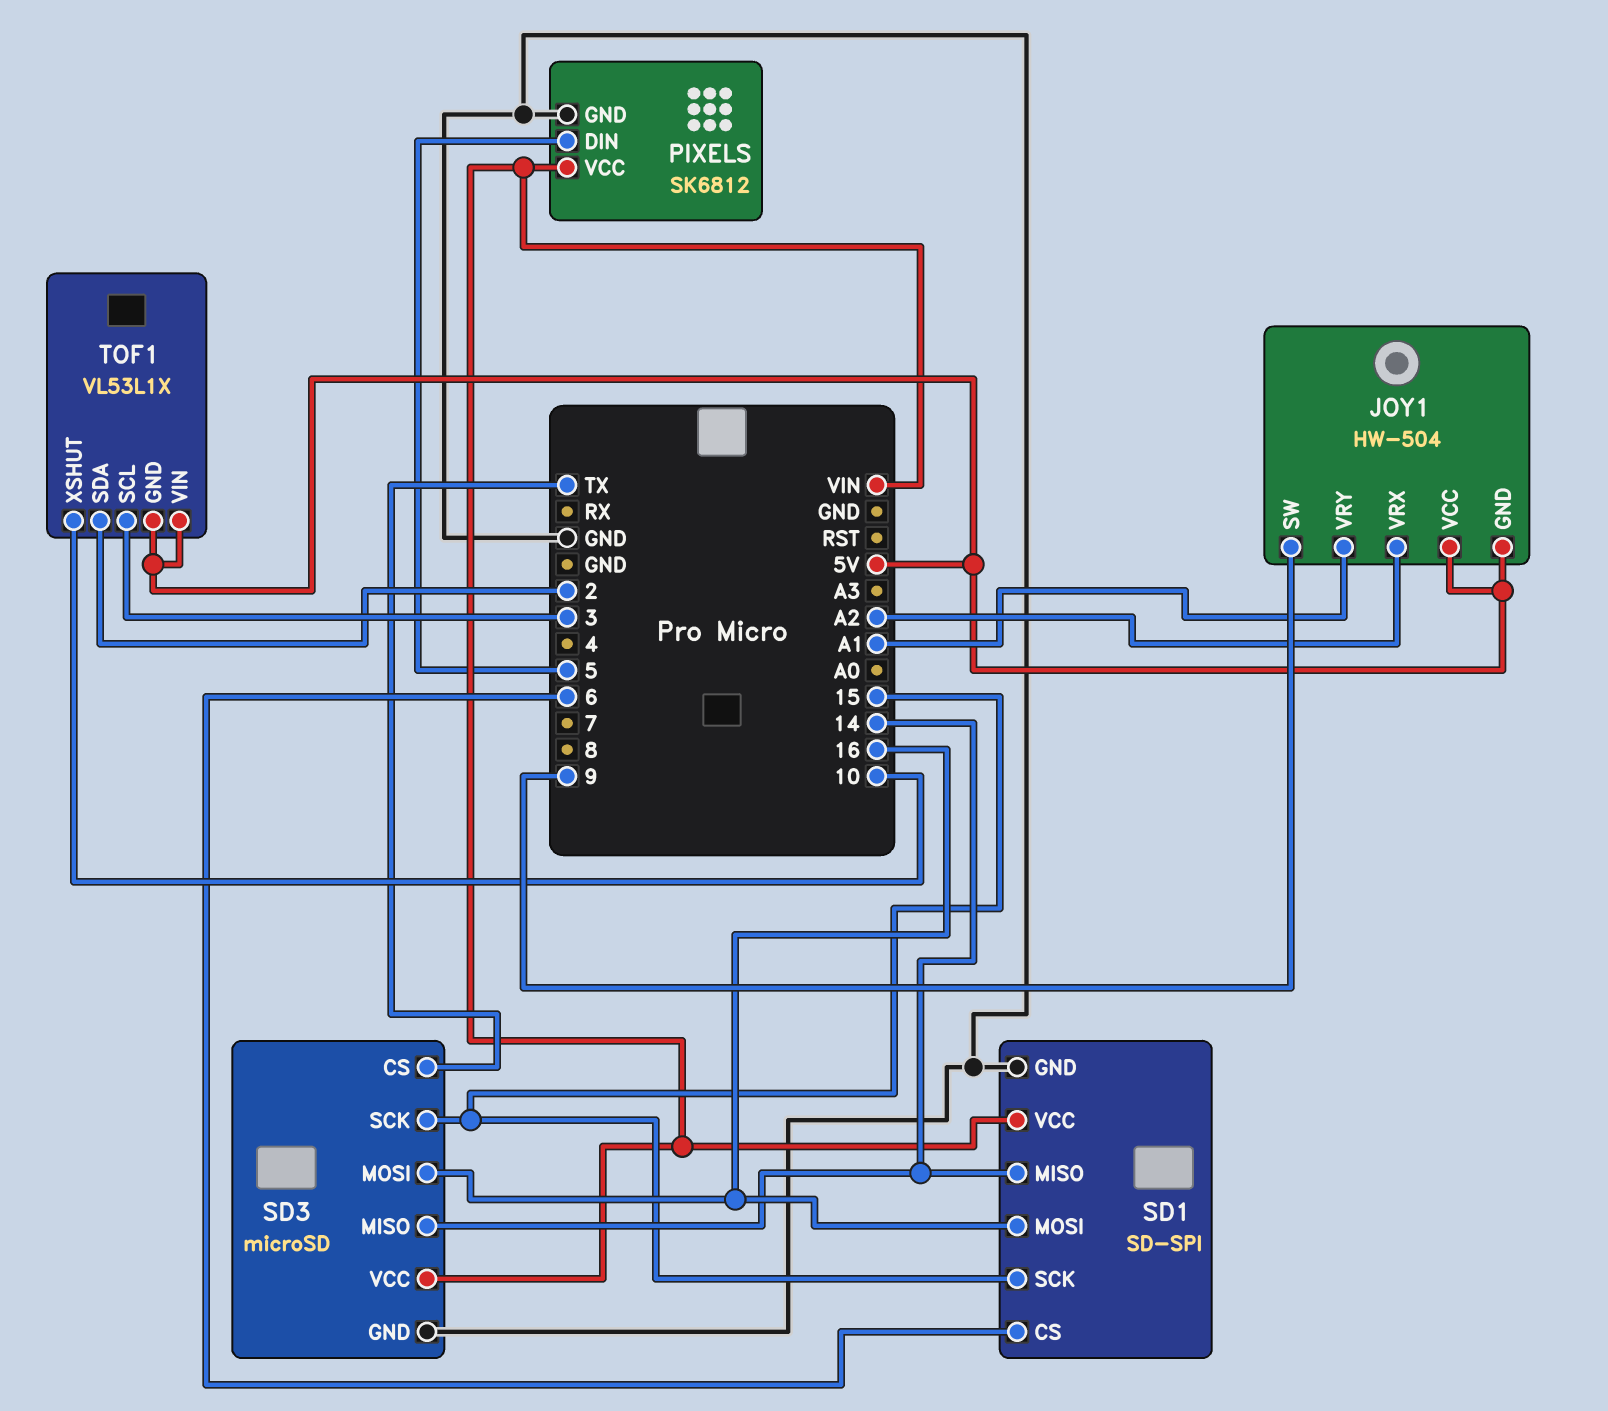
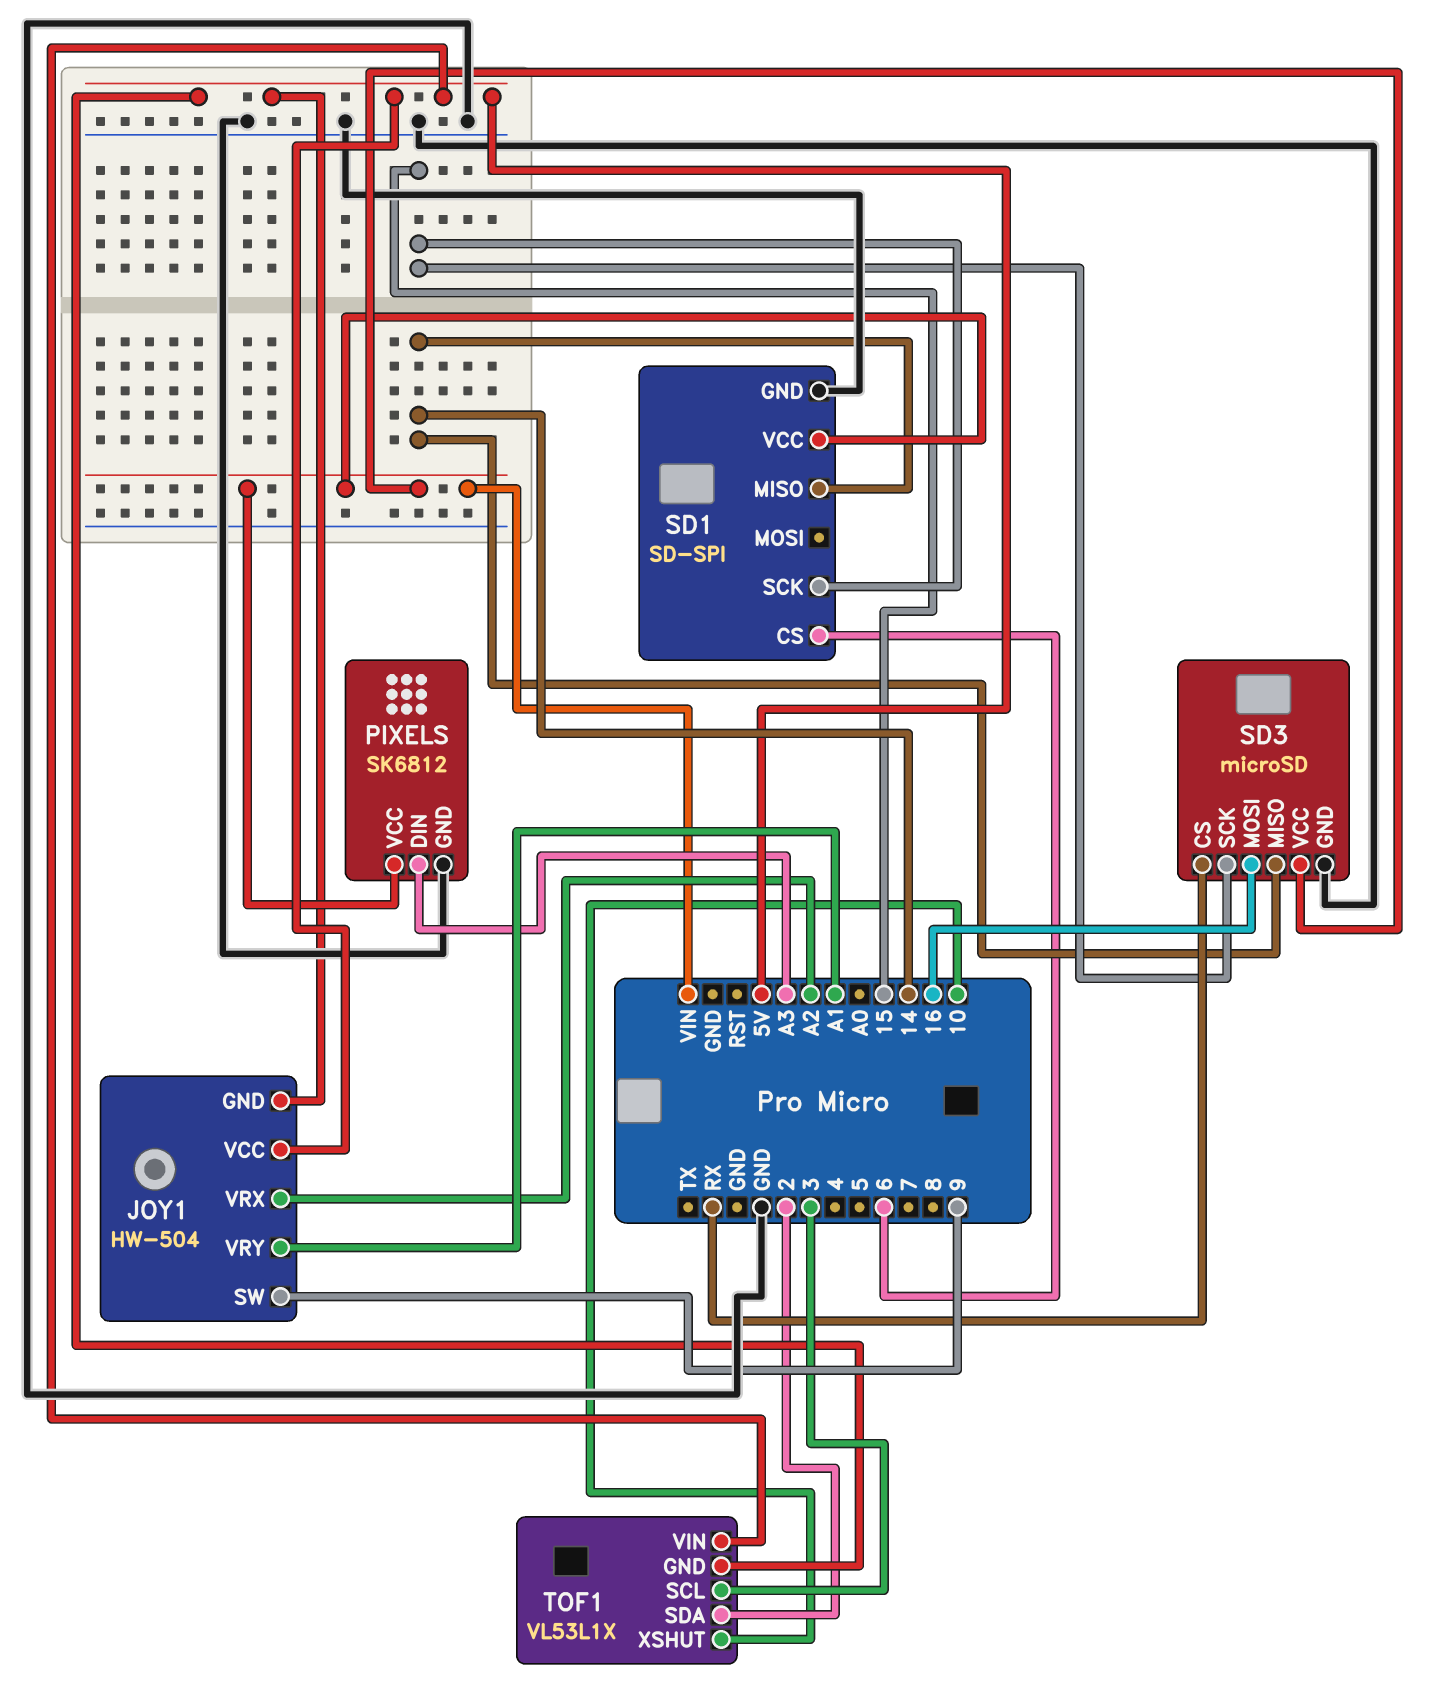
PIXELS pin DIN: 5 -> A3
SD1 pin MOSI: 16 -> none
SD3 pin CS: TX -> RX

